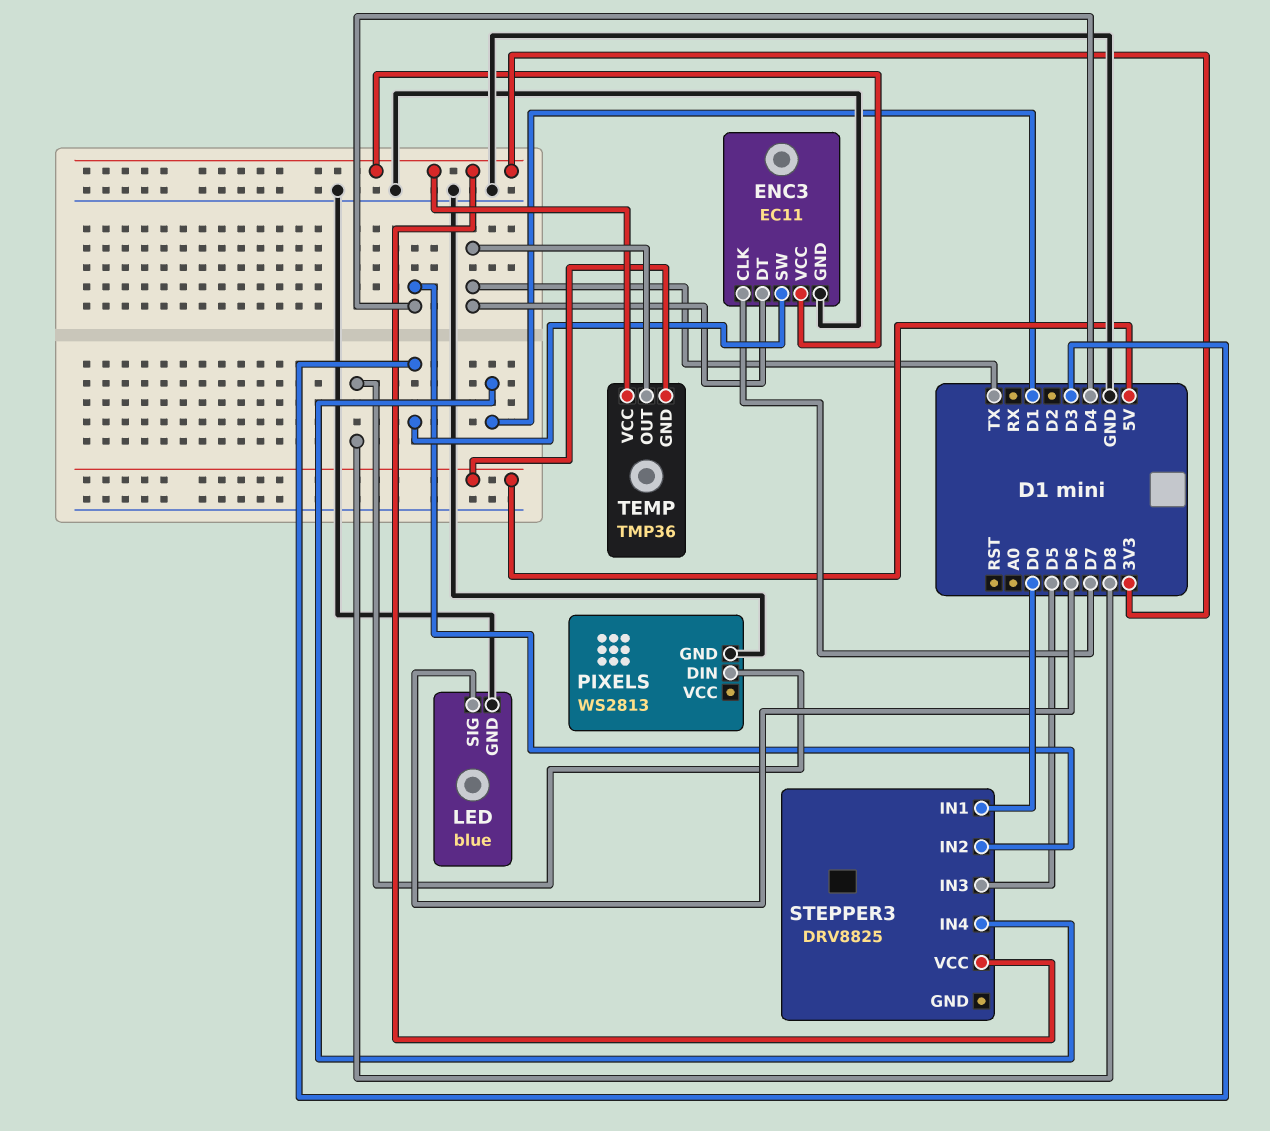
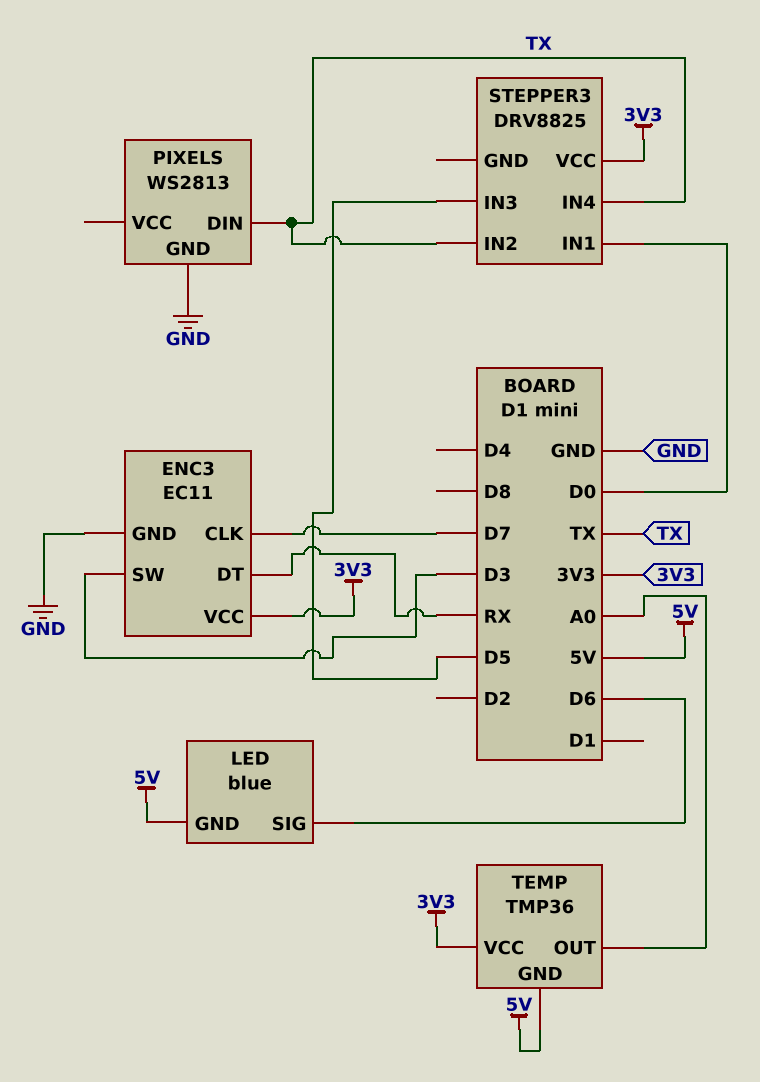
ENC3 pin DT: TX -> RX
LED pin GND: GND -> 5V
PIXELS pin DIN: D8 -> TX
STEPPER3 pin IN2: D4 -> TX
STEPPER3 pin IN4: D1 -> TX
TEMP pin OUT: TX -> A0

